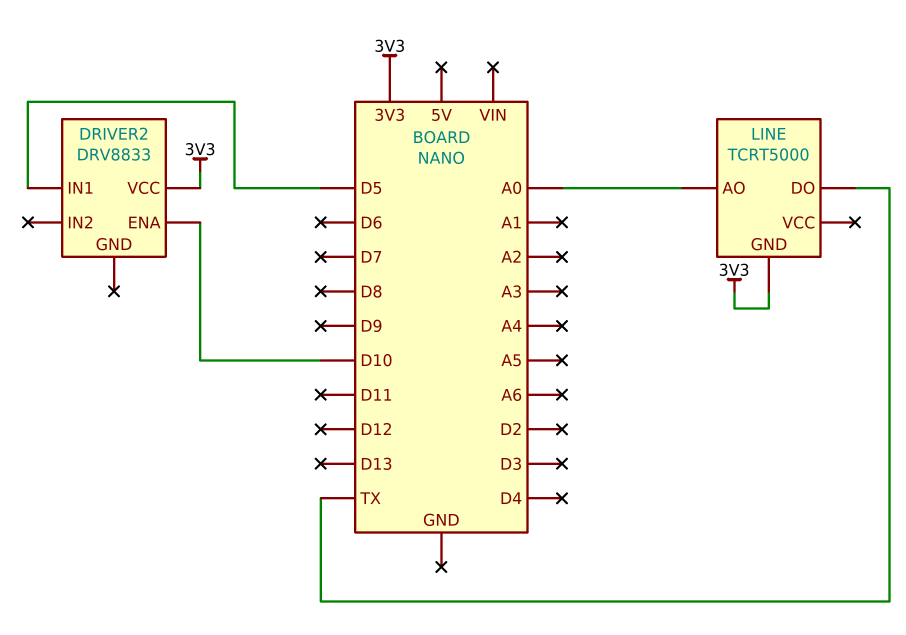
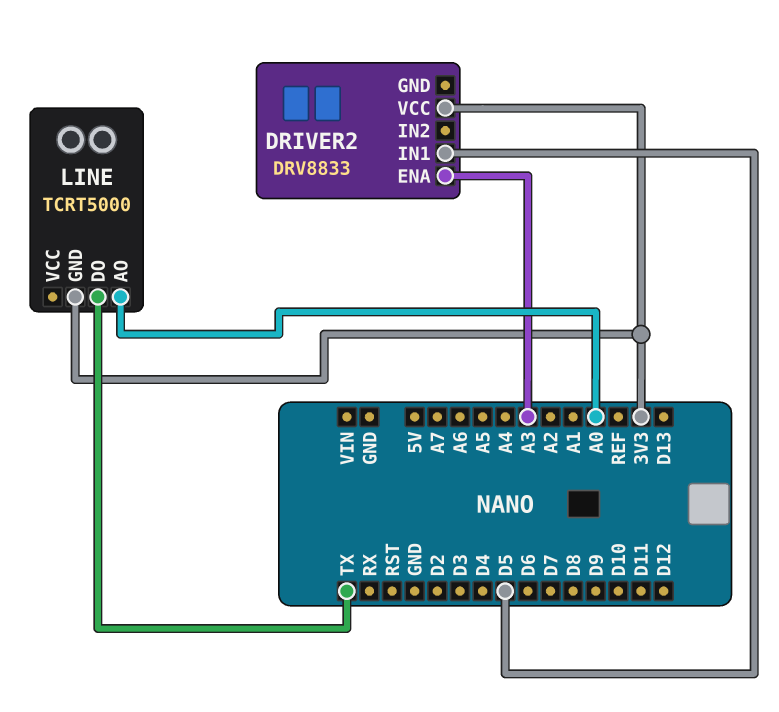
DRIVER2 pin ENA: D10 -> A3

